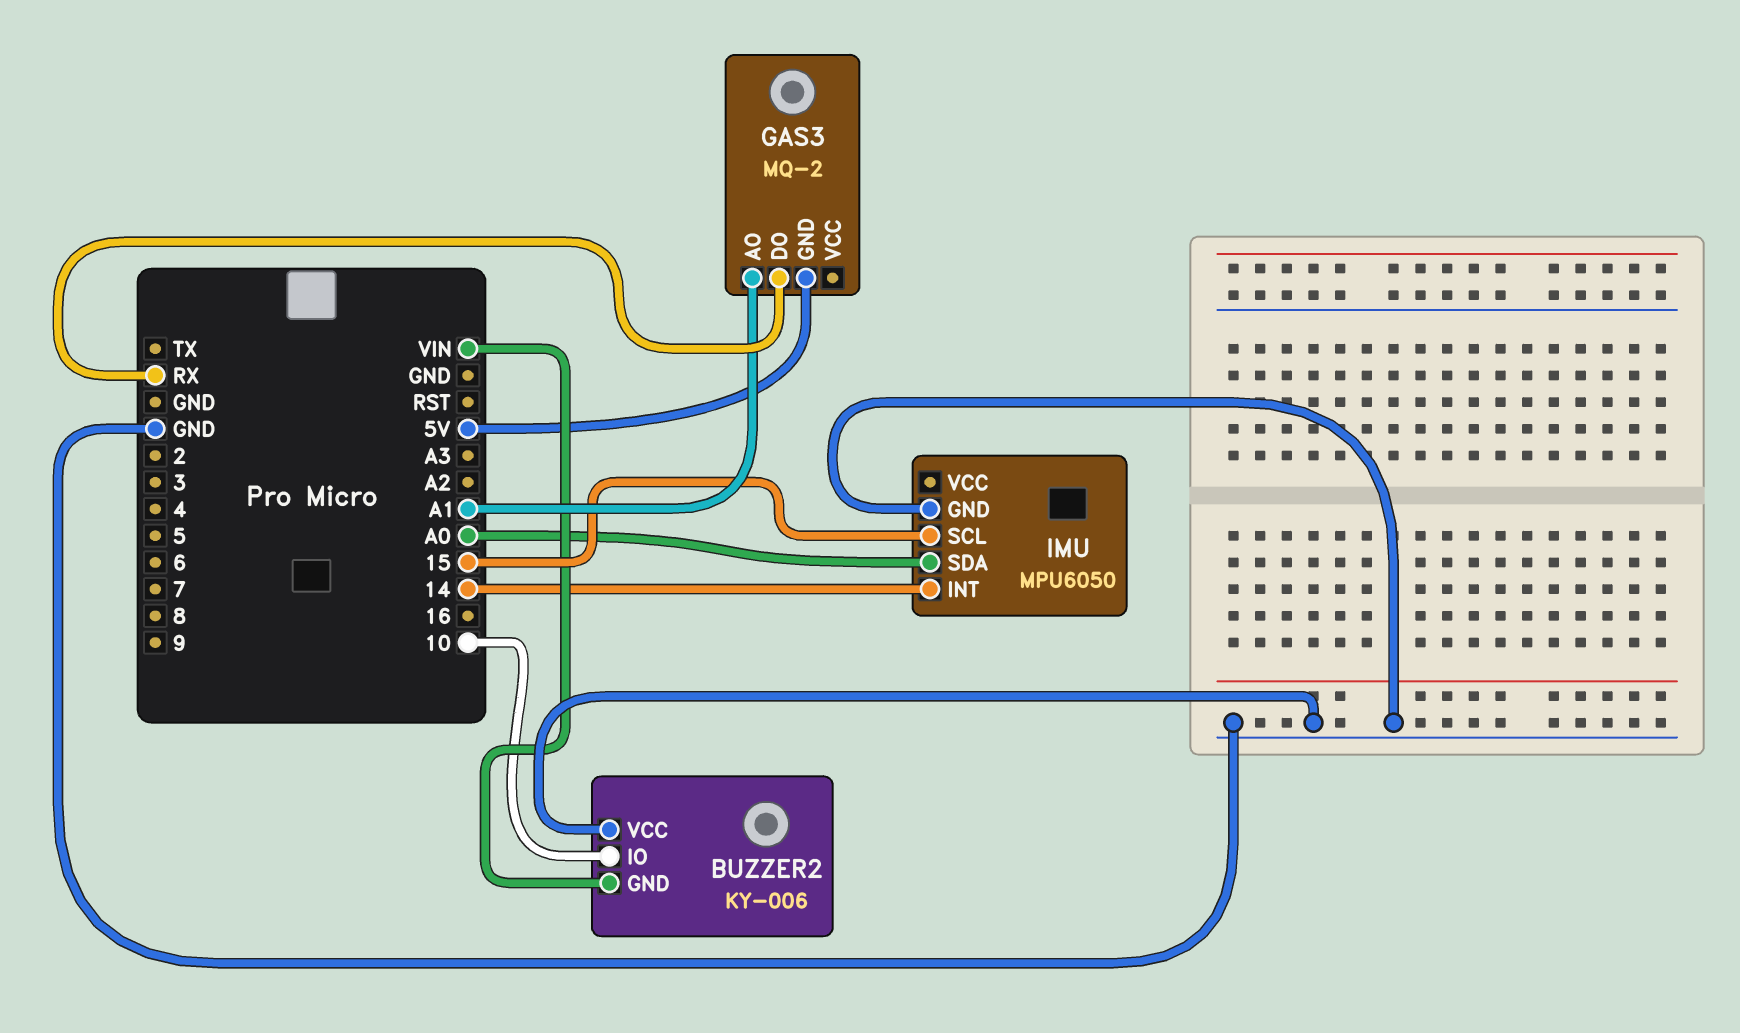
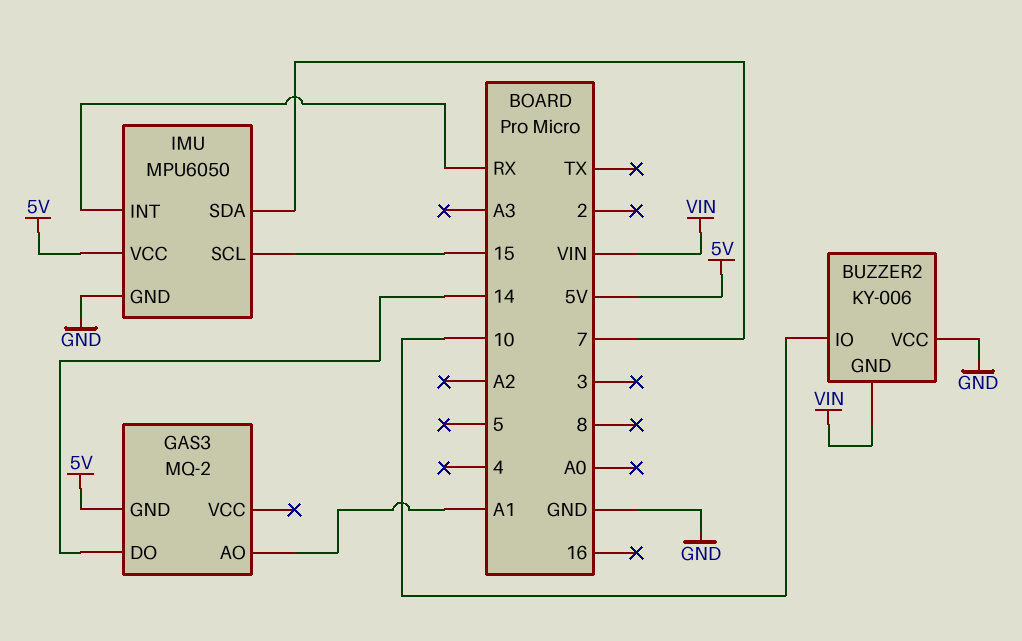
GAS3 pin DO: RX -> 14
IMU pin INT: 14 -> RX
IMU pin SDA: A0 -> 7
IMU pin VCC: none -> 5V

